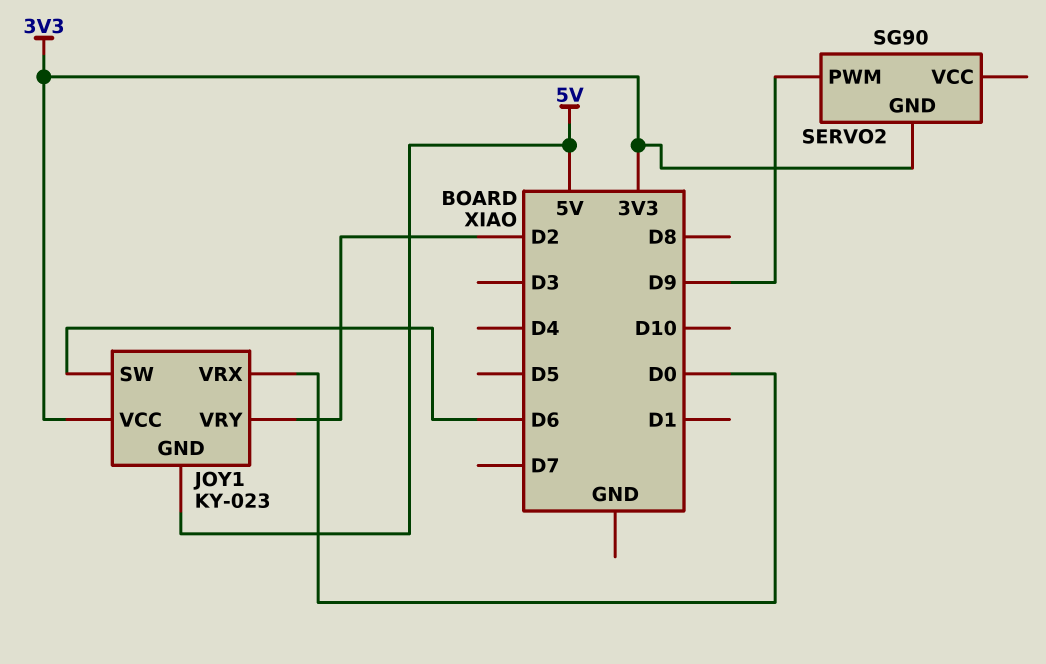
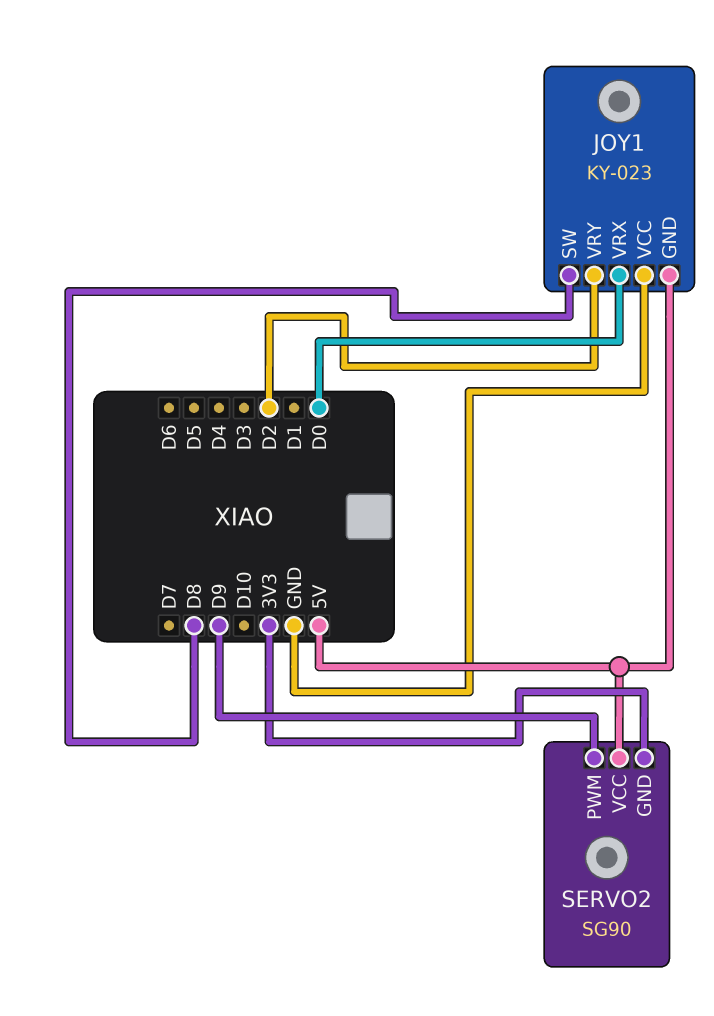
JOY1 pin SW: D6 -> D8
JOY1 pin VCC: 3V3 -> GND
SERVO2 pin VCC: none -> 5V

